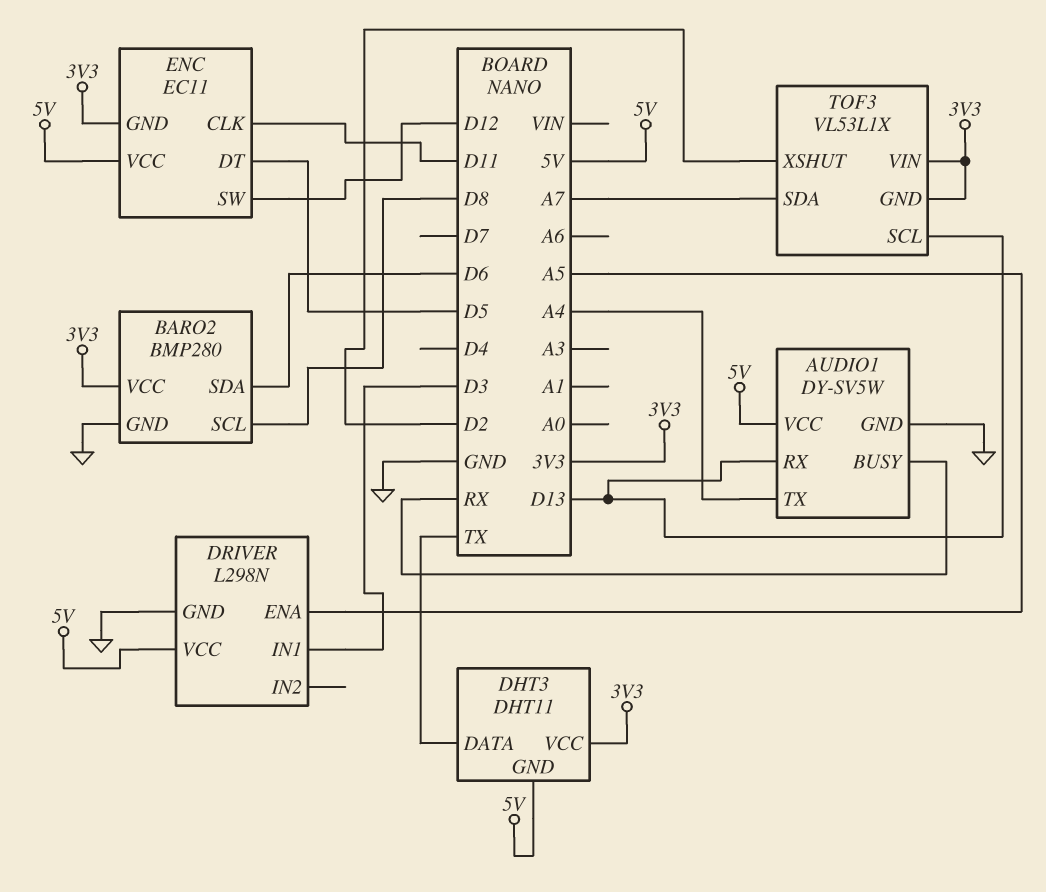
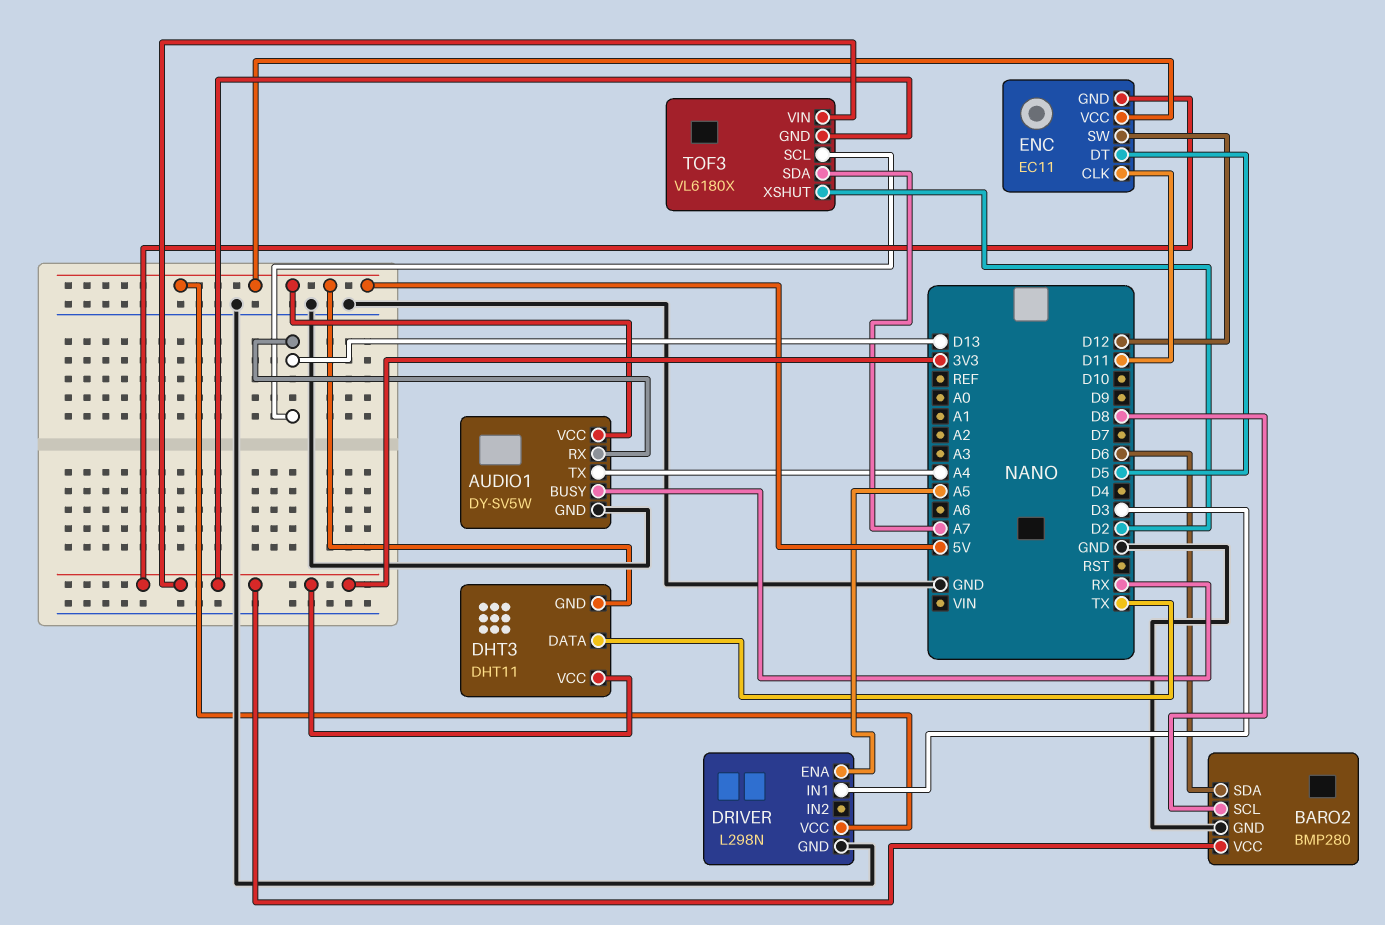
TOF3: VL53L1X -> VL6180X

